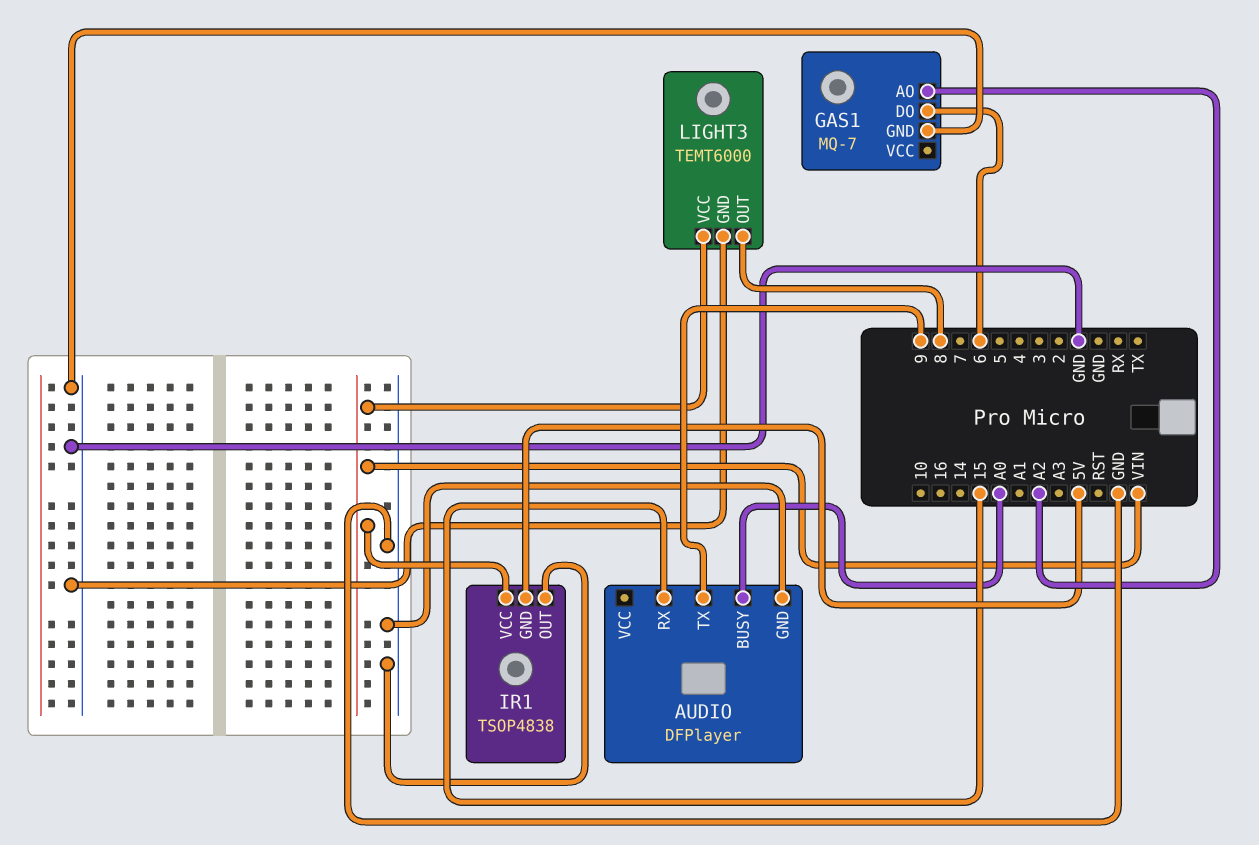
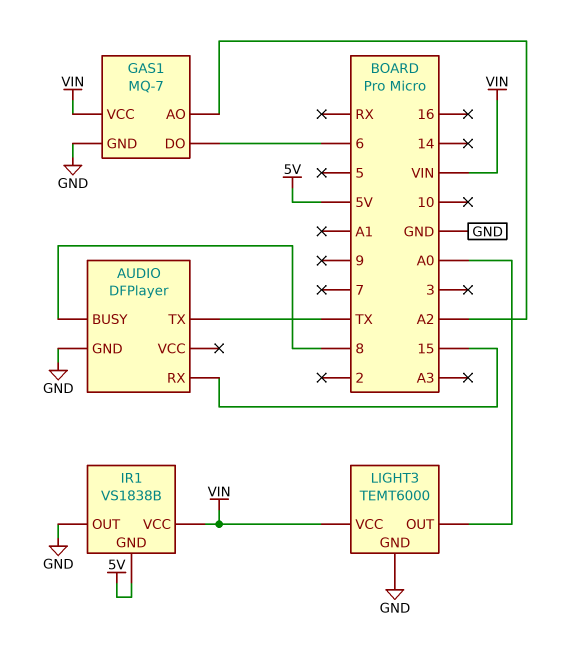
AUDIO pin BUSY: A0 -> 8
AUDIO pin TX: 9 -> TX
GAS1 pin VCC: none -> VIN
IR1: TSOP4838 -> VS1838B
LIGHT3 pin OUT: 8 -> A0

